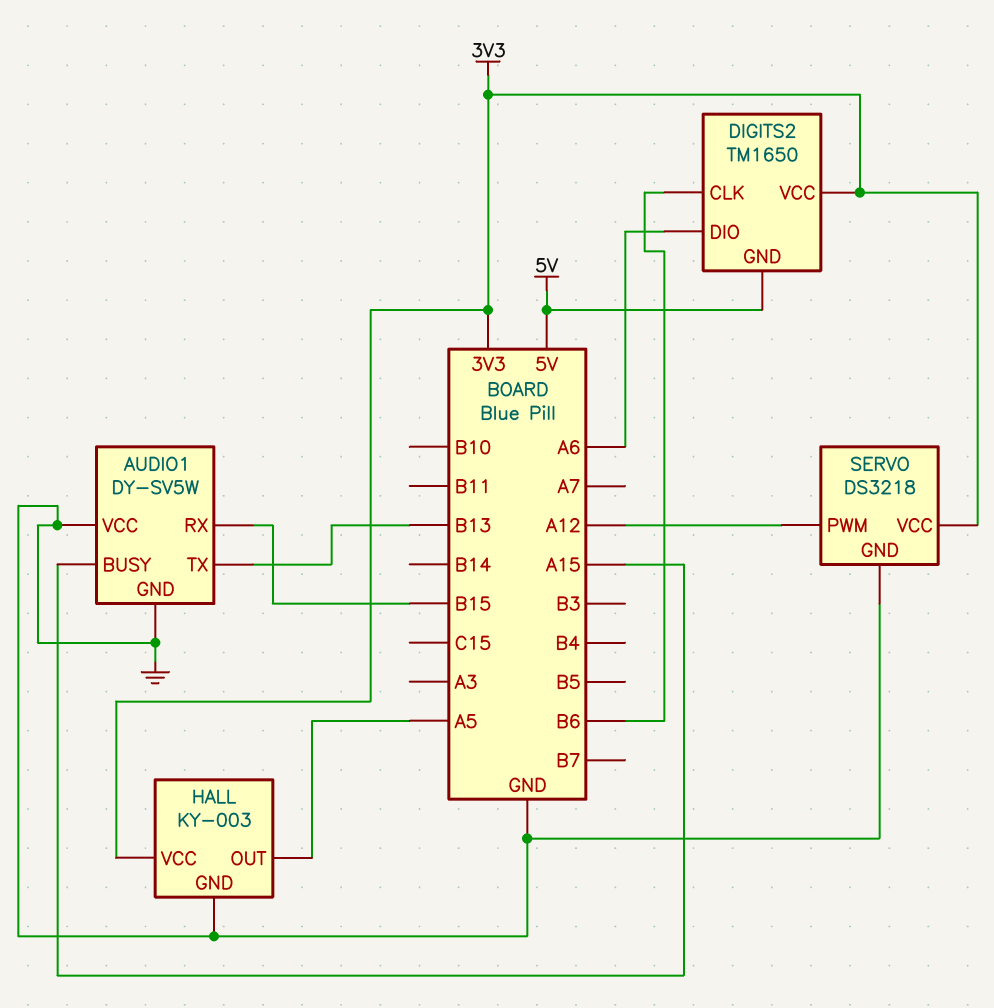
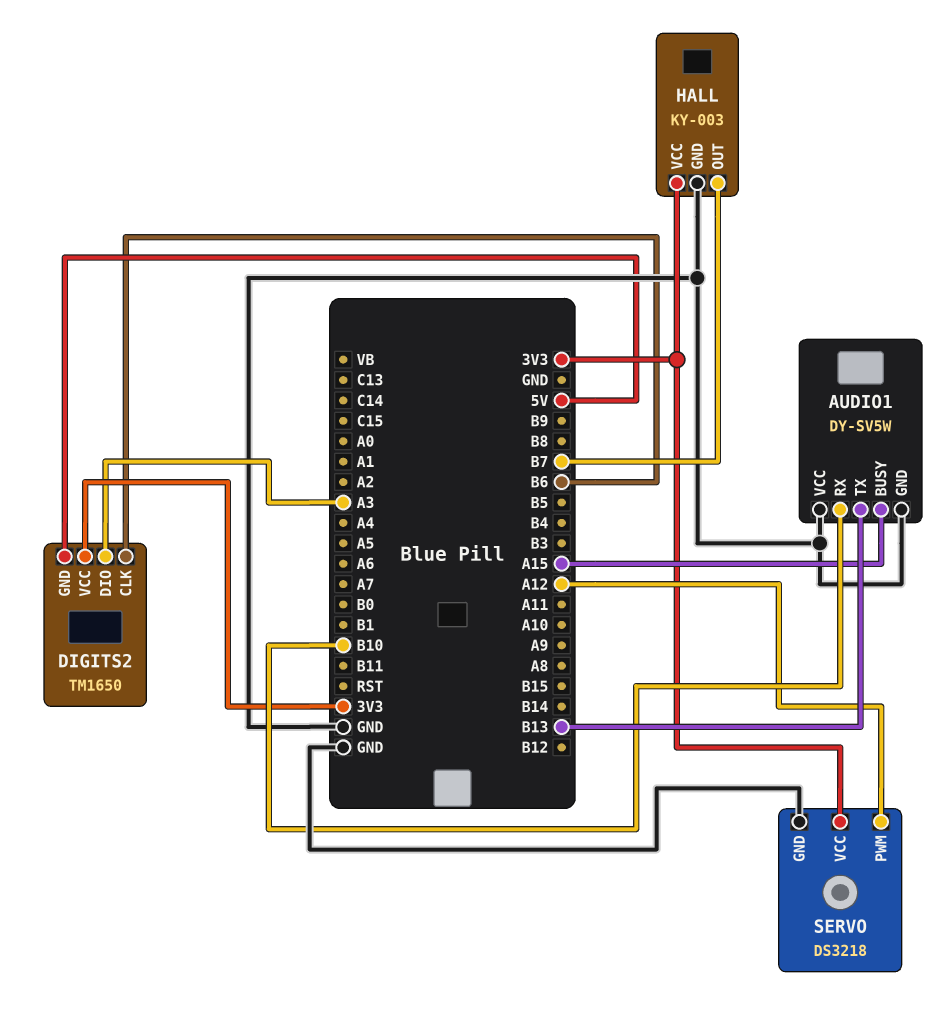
AUDIO1 pin RX: B15 -> B10
DIGITS2 pin DIO: A6 -> A3
HALL pin OUT: A5 -> B7

